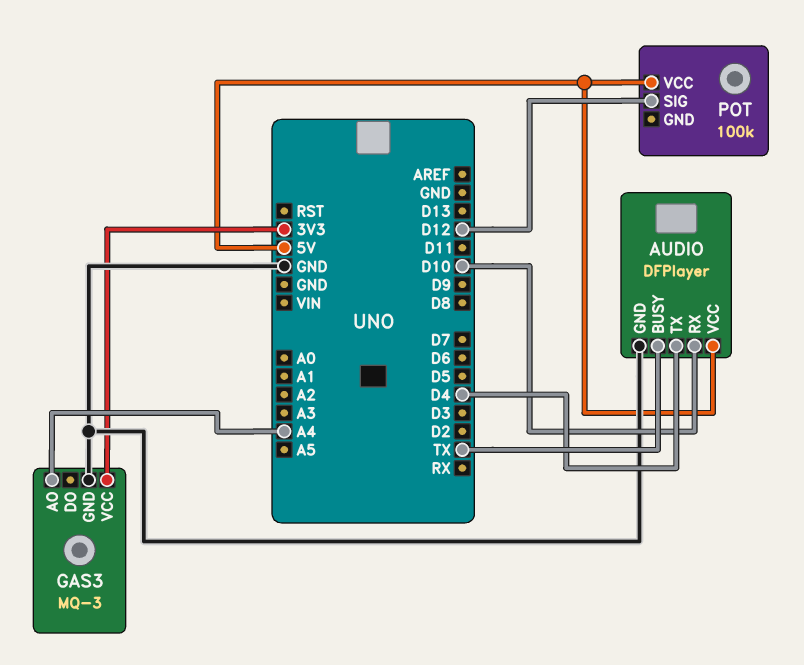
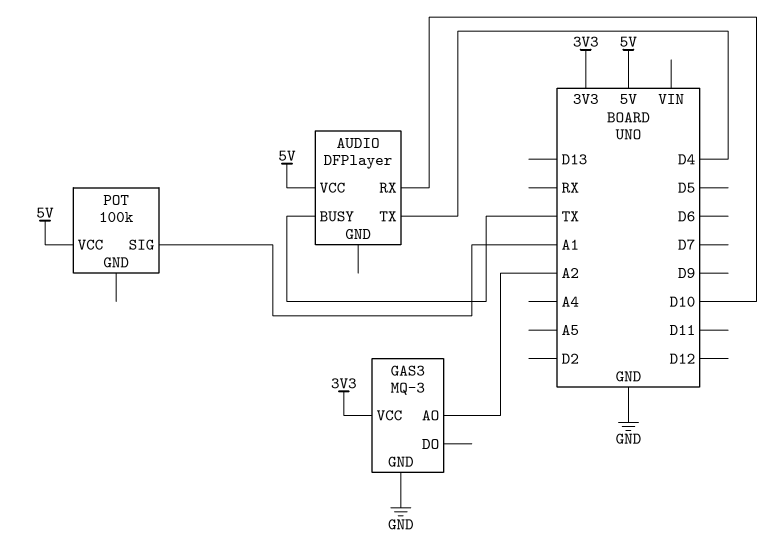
AUDIO pin GND: GND -> none
GAS3 pin AO: A4 -> A2
POT pin SIG: D12 -> A1

